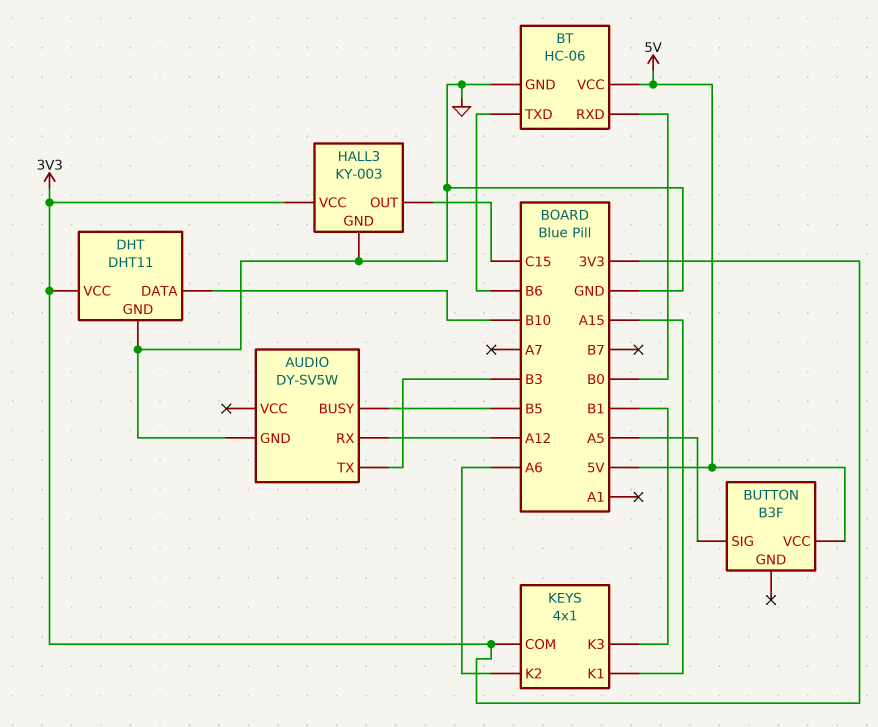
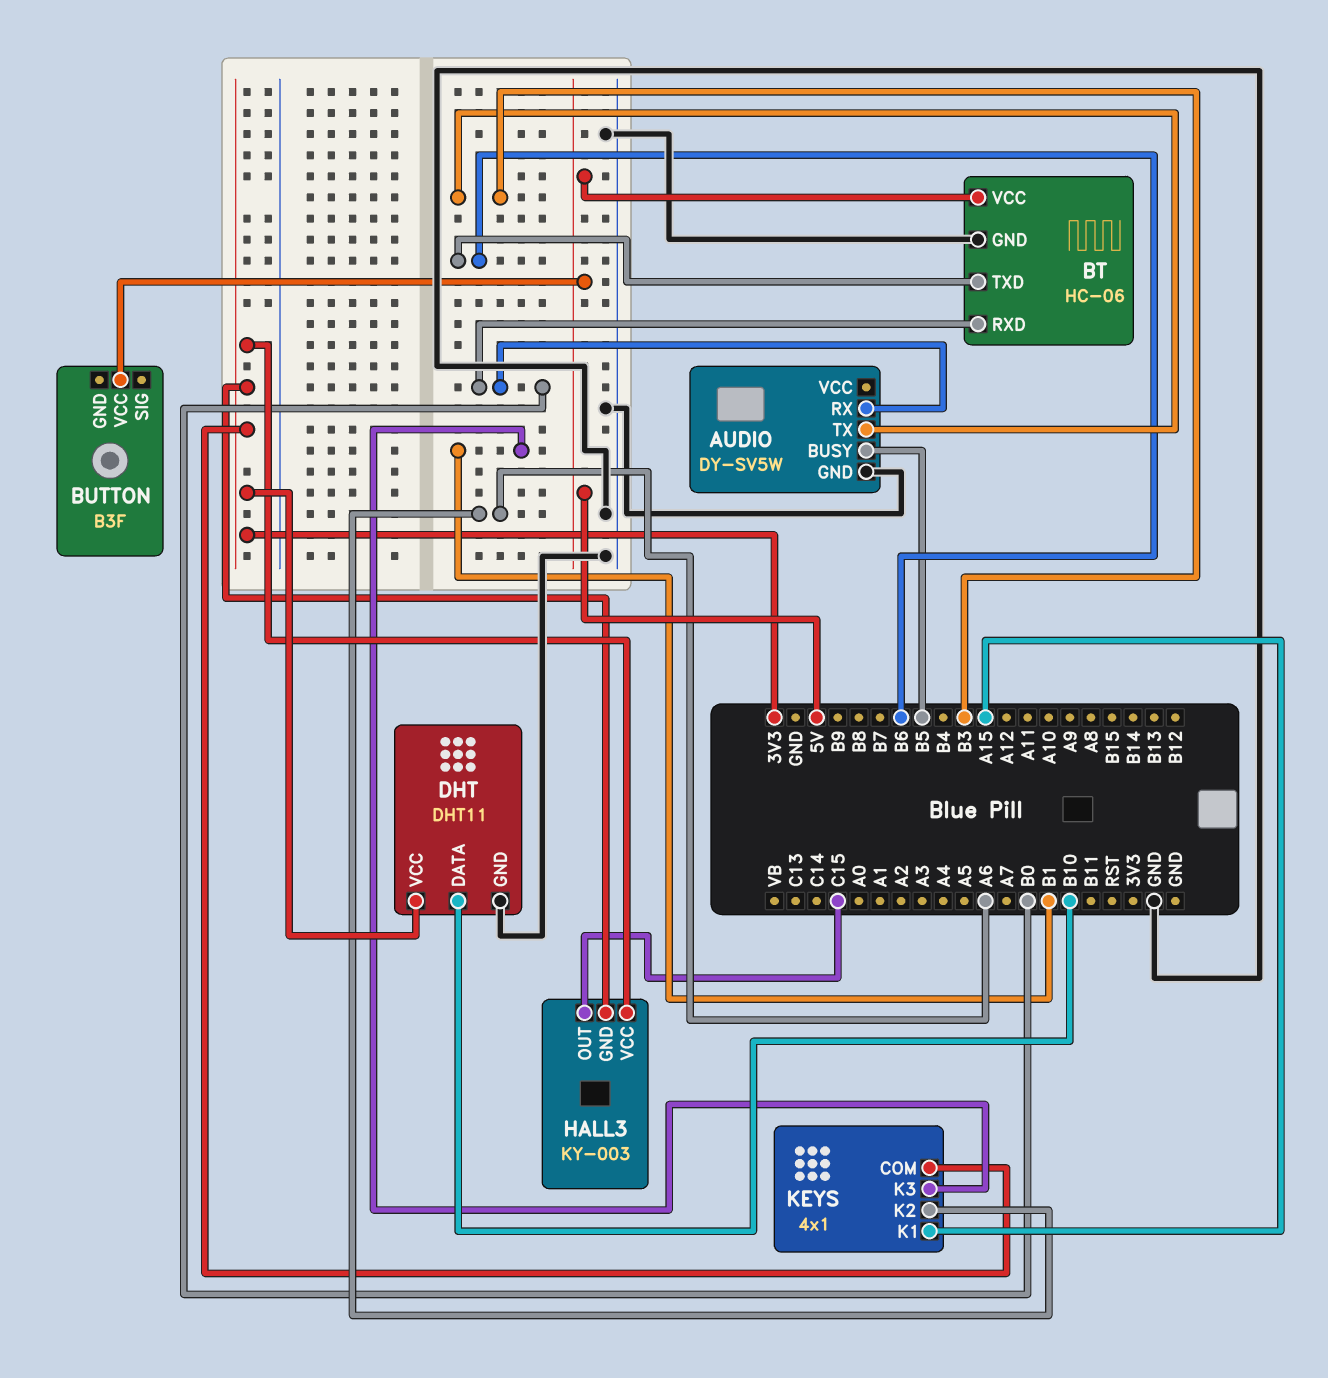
AUDIO pin RX: A12 -> B0
BUTTON pin SIG: A5 -> none
HALL3 pin GND: GND -> 3V3

